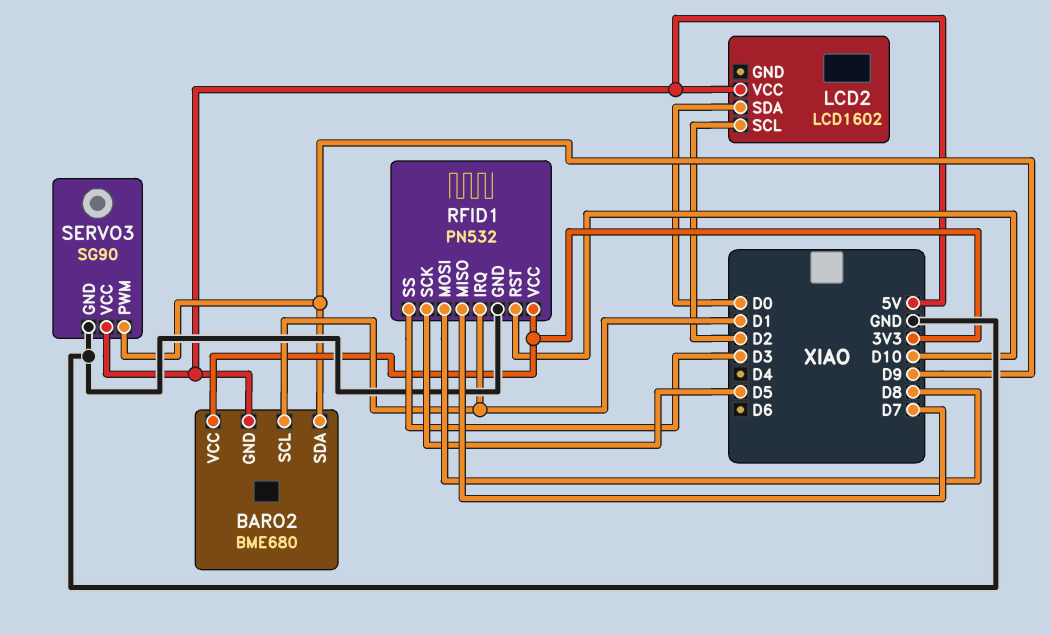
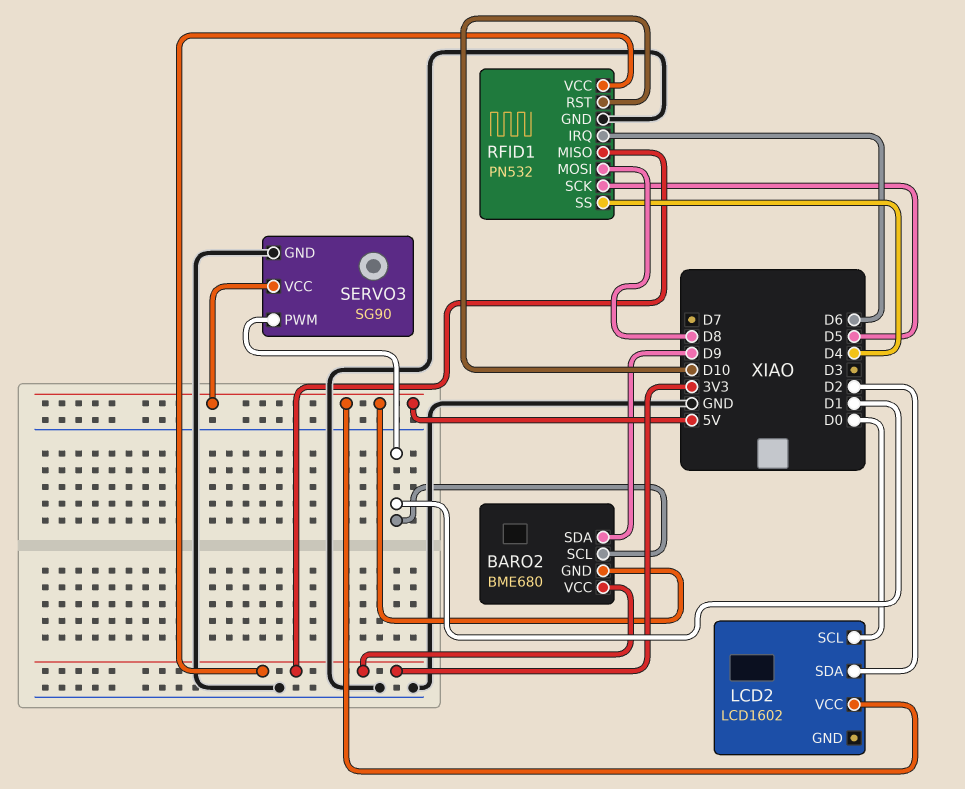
LCD2 pin SCL: D2 -> D0
LCD2 pin SDA: D0 -> D2
RFID1 pin IRQ: D1 -> D6
RFID1 pin MISO: D7 -> 3V3
RFID1 pin SS: D3 -> D4
SERVO3 pin PWM: D9 -> D1

